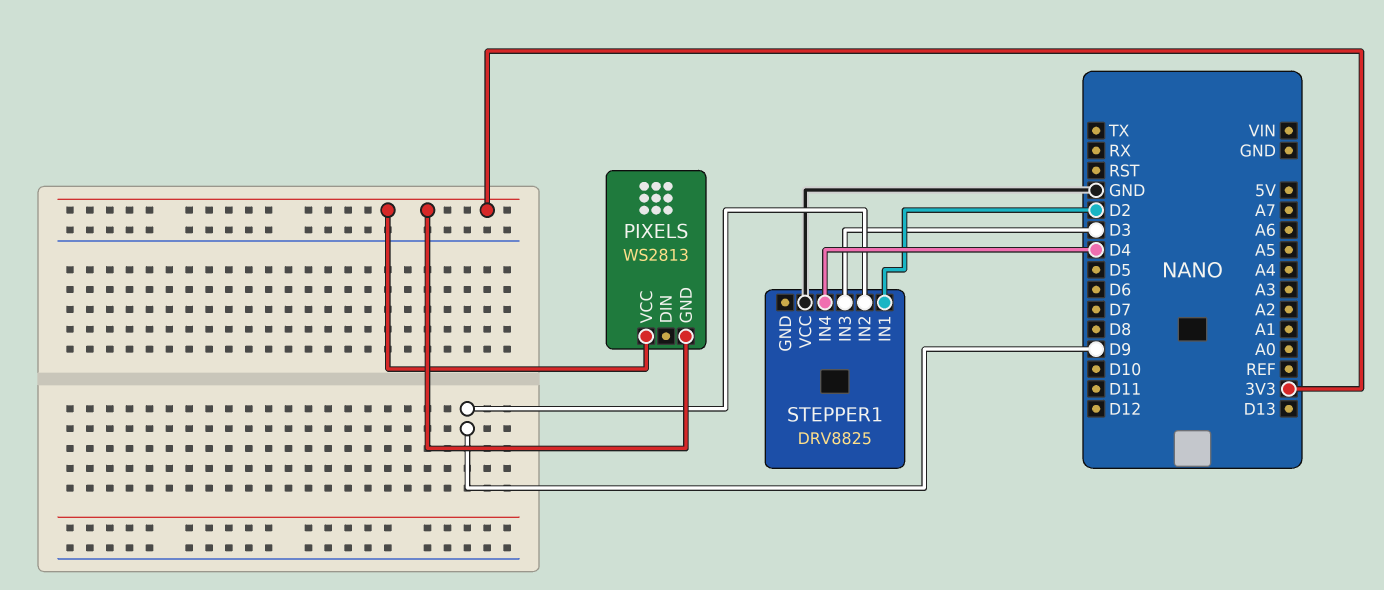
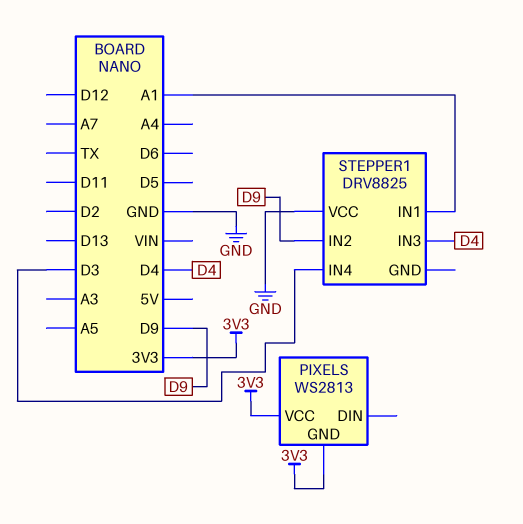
STEPPER1 pin IN1: D2 -> A1
STEPPER1 pin IN3: D3 -> D4
STEPPER1 pin IN4: D4 -> D3

